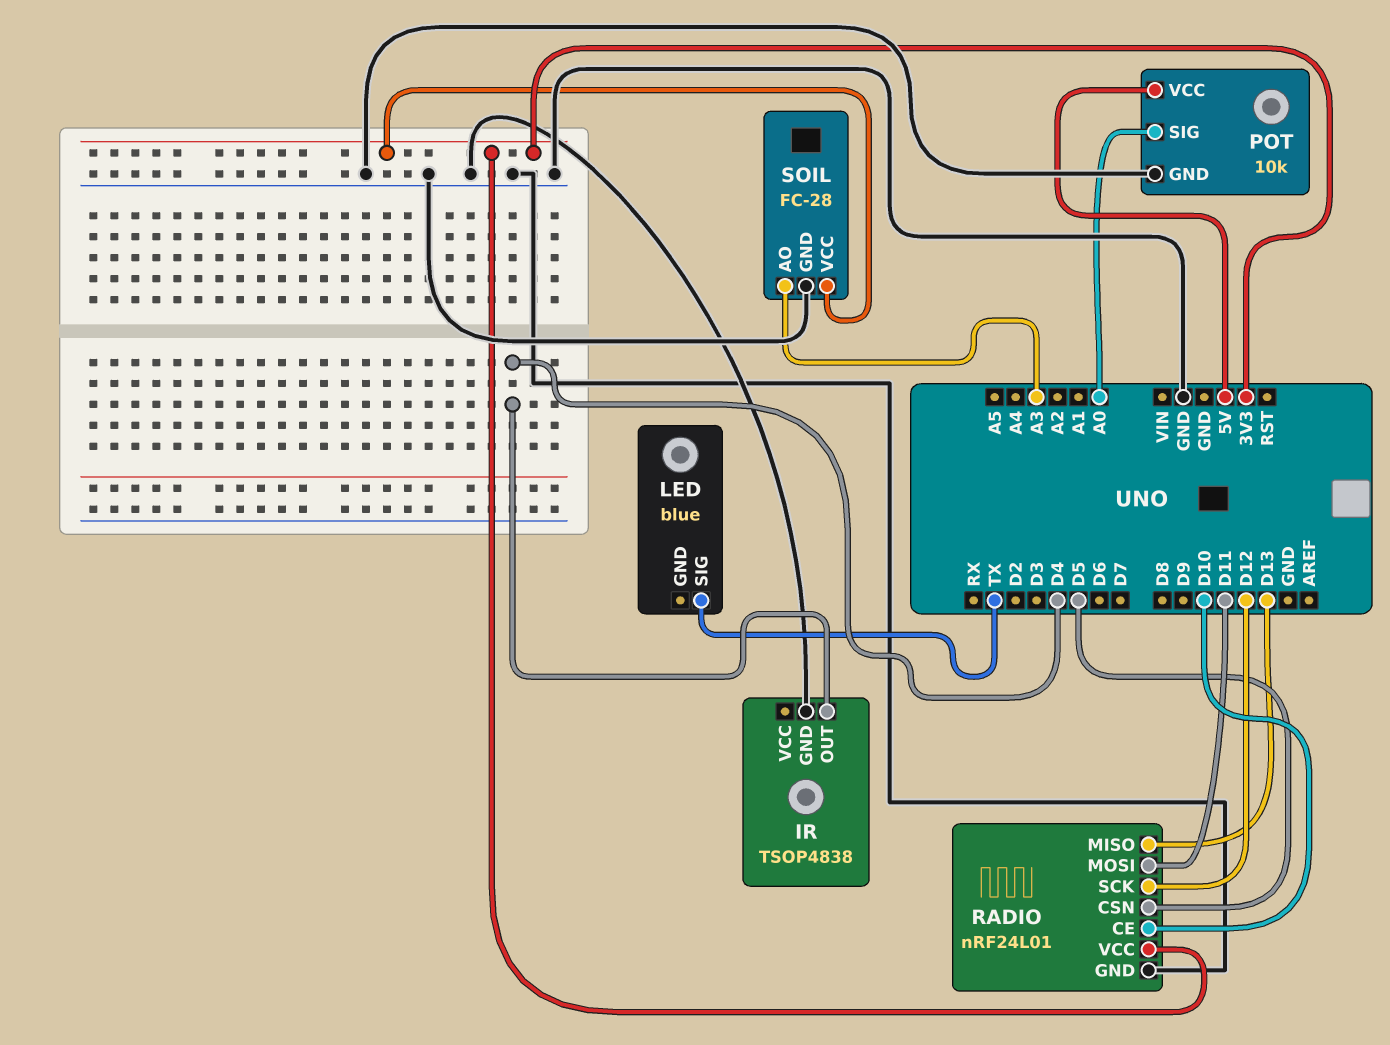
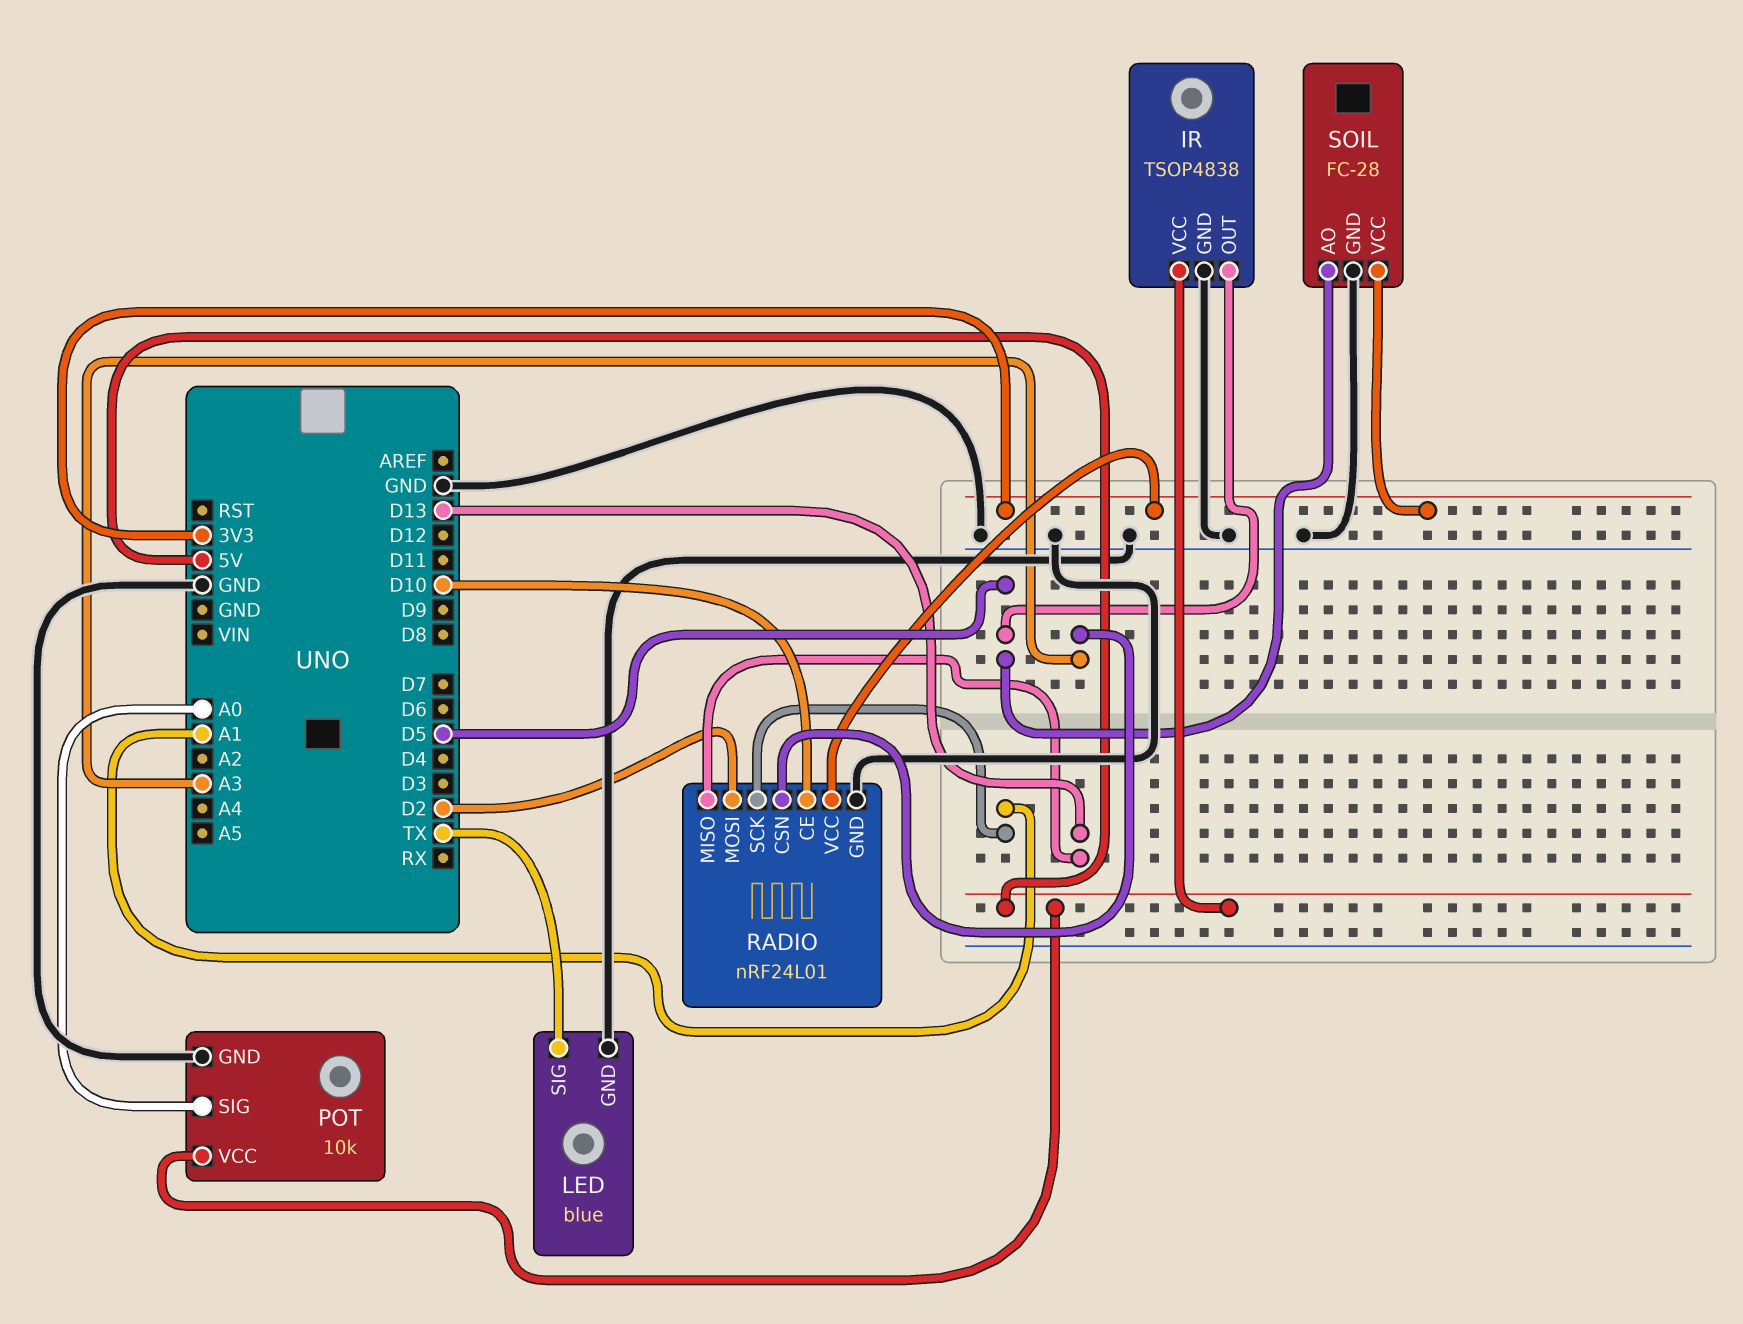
IR pin OUT: D4 -> D5
IR pin VCC: none -> 5V
LED pin GND: none -> GND
RADIO pin CSN: D5 -> A3
RADIO pin MOSI: D11 -> D2
RADIO pin SCK: D12 -> A1
SOIL pin AO: A3 -> D5

